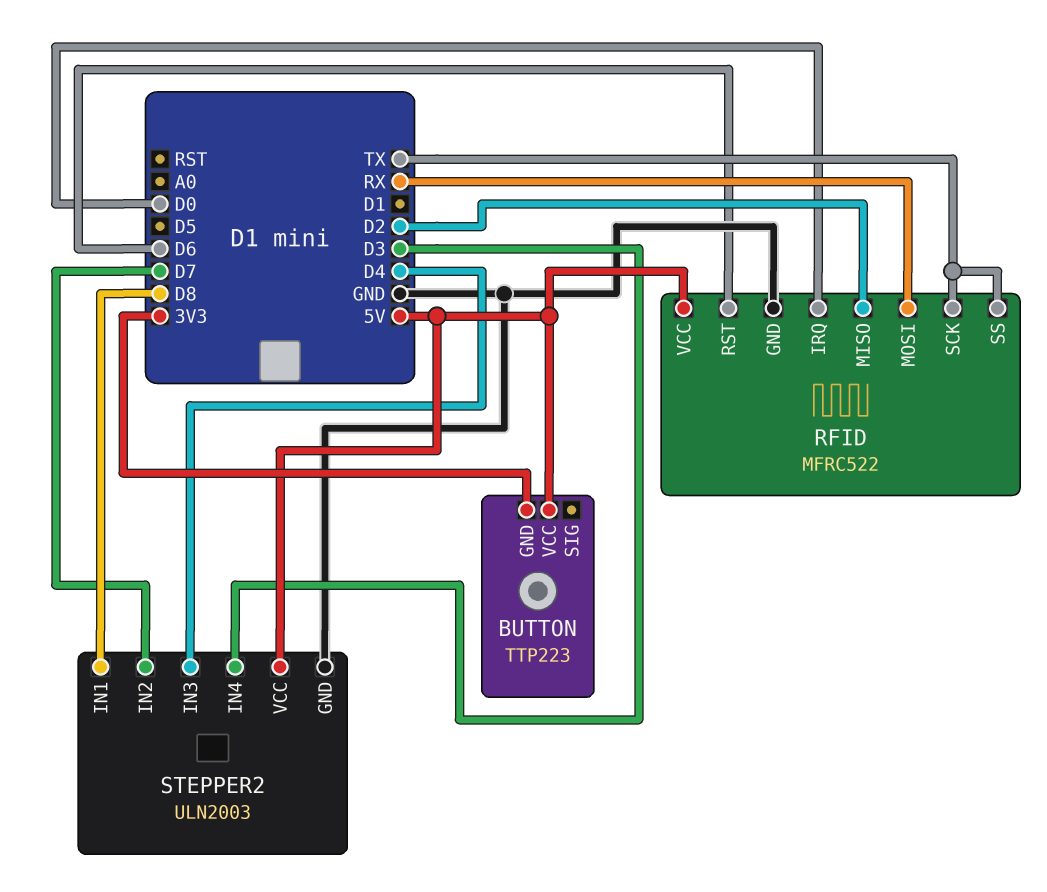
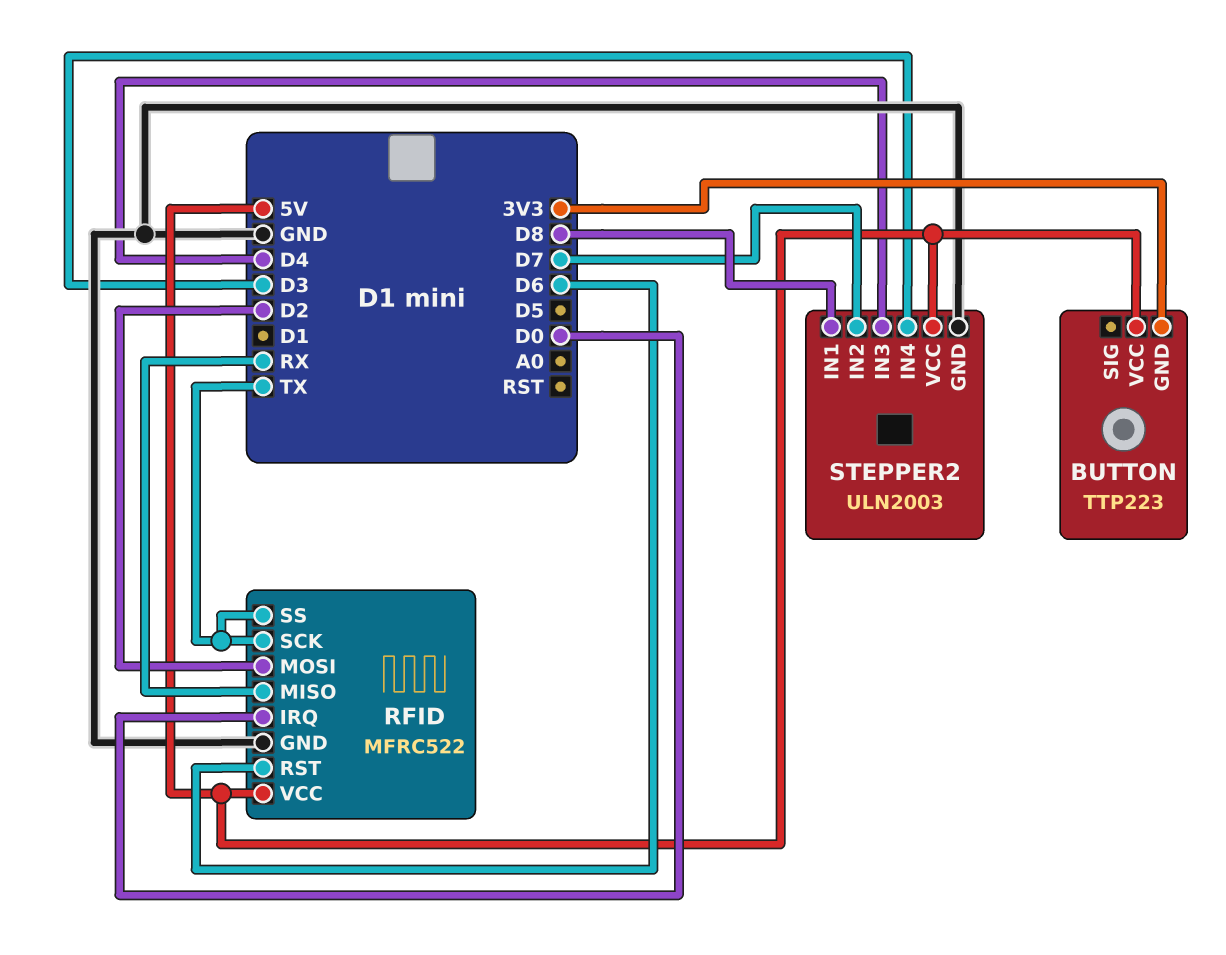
RFID pin MISO: D2 -> RX
RFID pin MOSI: RX -> D2

